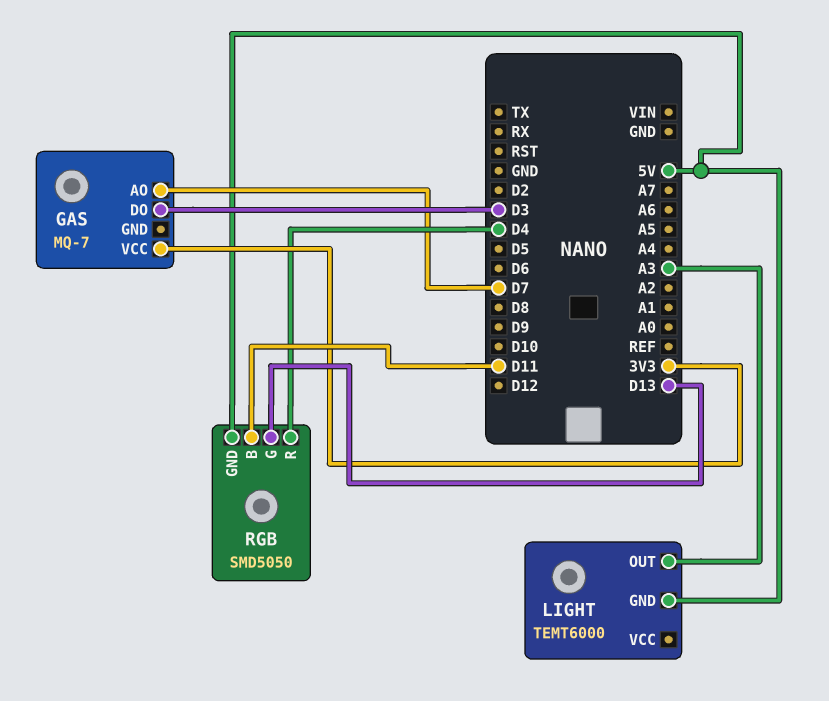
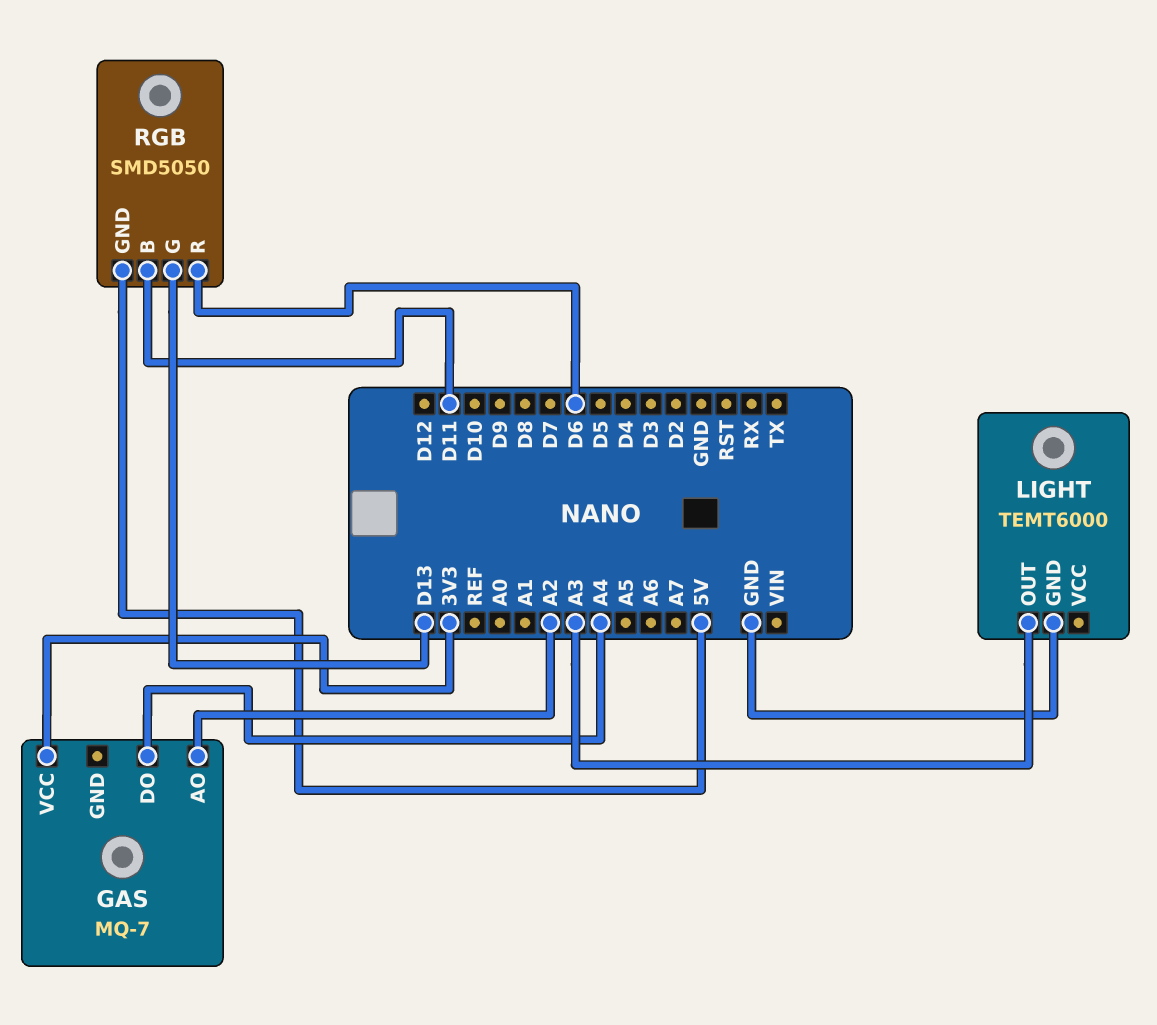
GAS pin AO: D7 -> A2
GAS pin DO: D3 -> A4
LIGHT pin GND: 5V -> GND
RGB pin R: D4 -> D6

